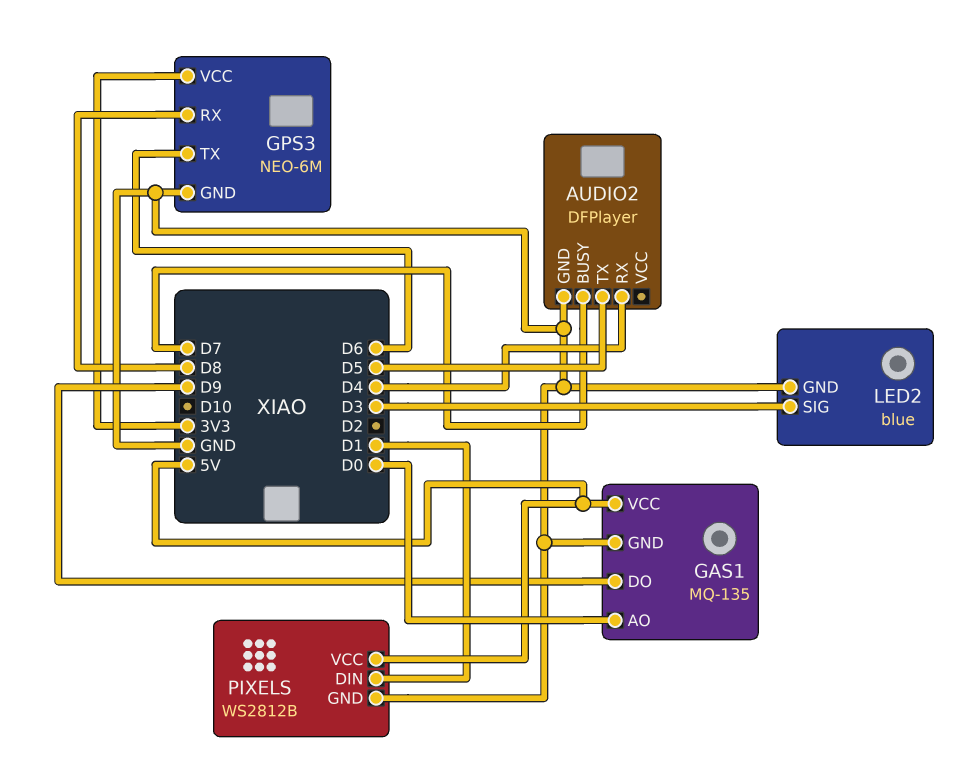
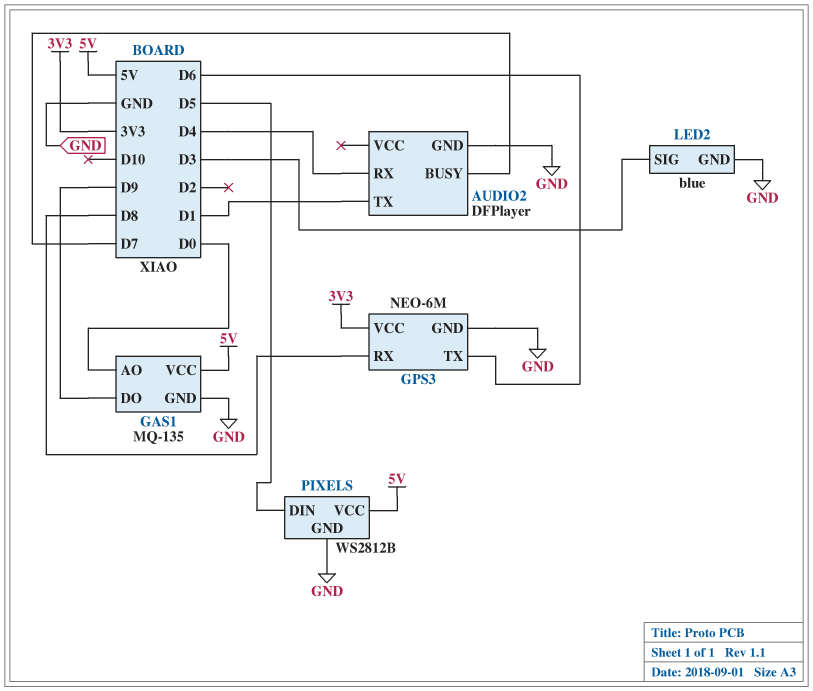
AUDIO2 pin TX: D5 -> D1
PIXELS pin DIN: D1 -> D5

